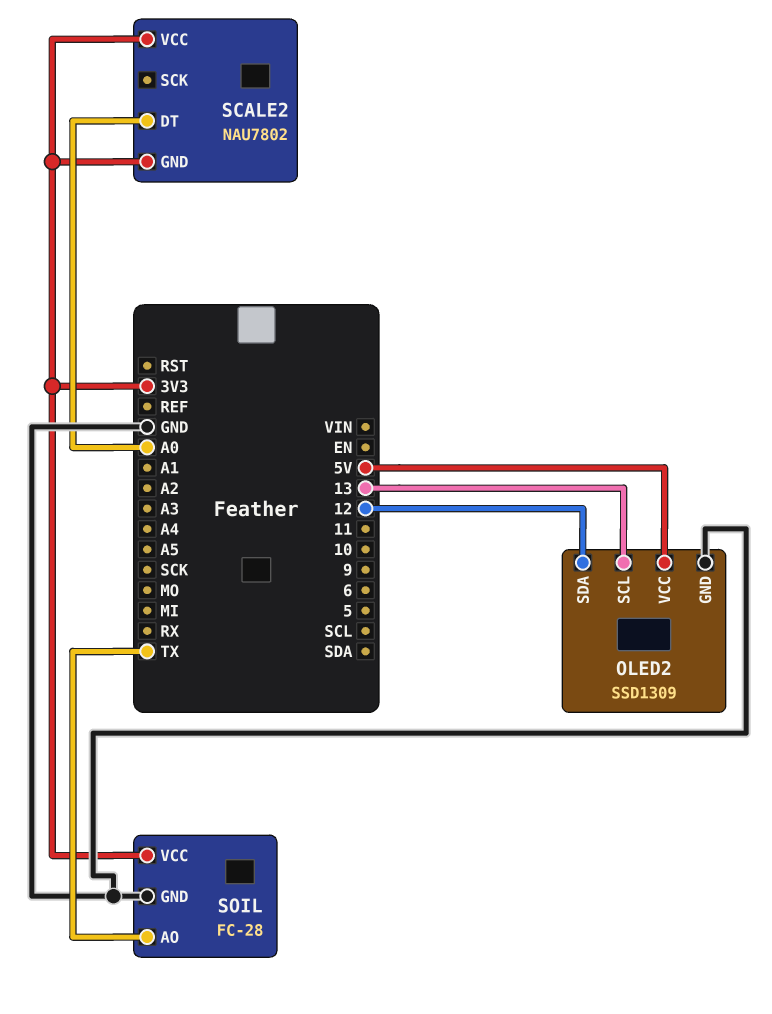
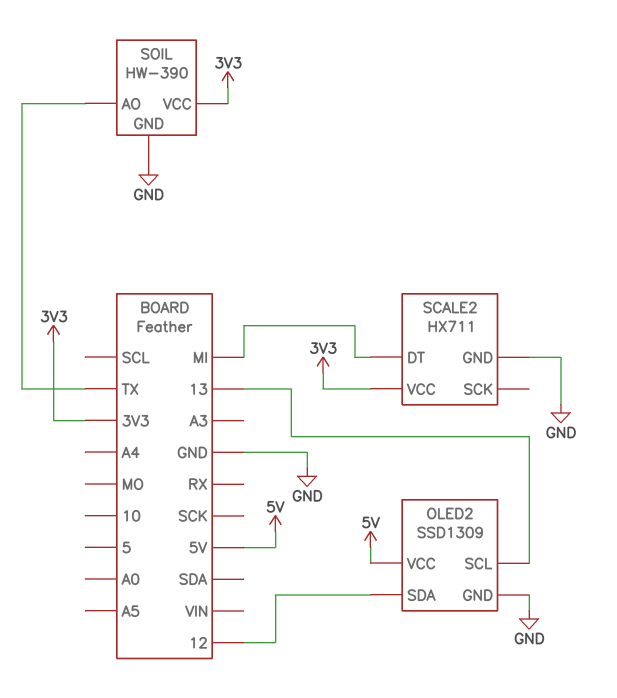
SCALE2: NAU7802 -> HX711
SCALE2 pin DT: A0 -> MI
SCALE2 pin GND: 3V3 -> GND
SOIL: FC-28 -> HW-390

